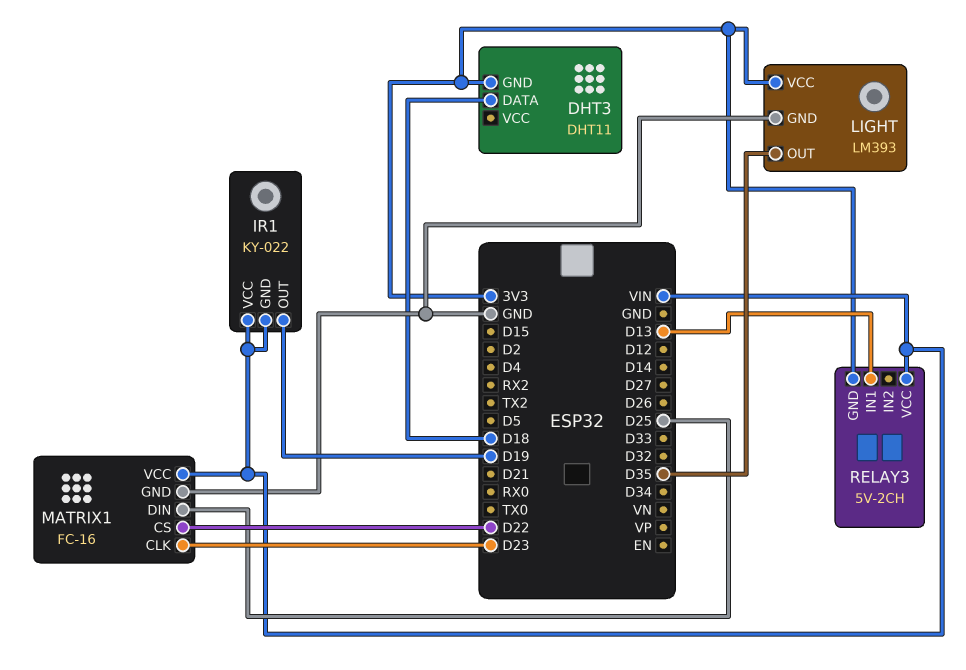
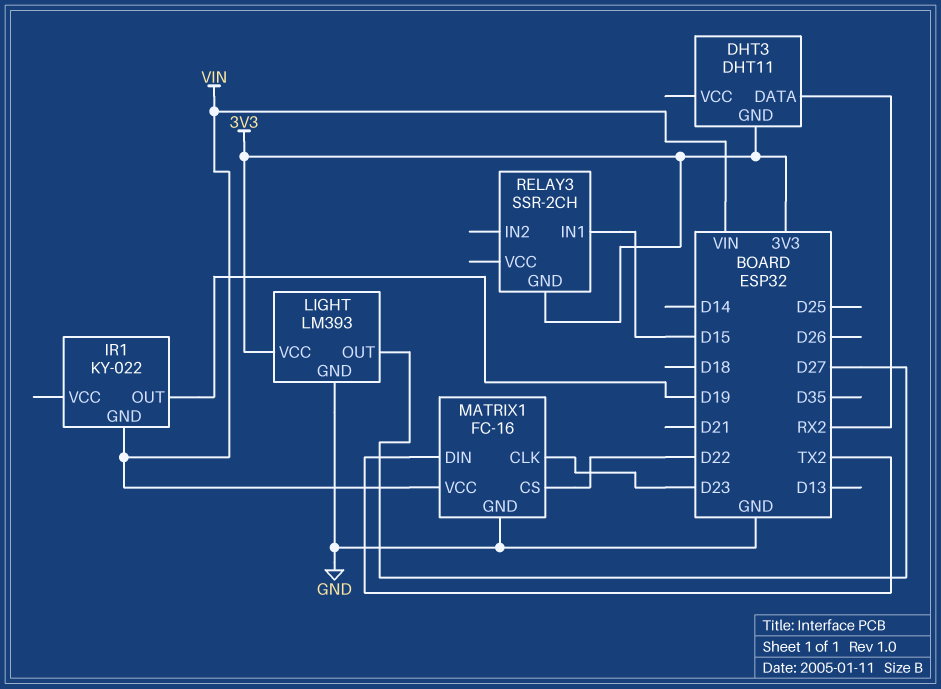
DHT3 pin DATA: D18 -> RX2
IR1 pin VCC: VIN -> none
LIGHT pin OUT: D35 -> D27
MATRIX1 pin DIN: D25 -> TX2
RELAY3: 5V-2CH -> SSR-2CH
RELAY3 pin IN1: D13 -> D15
RELAY3 pin VCC: VIN -> none

